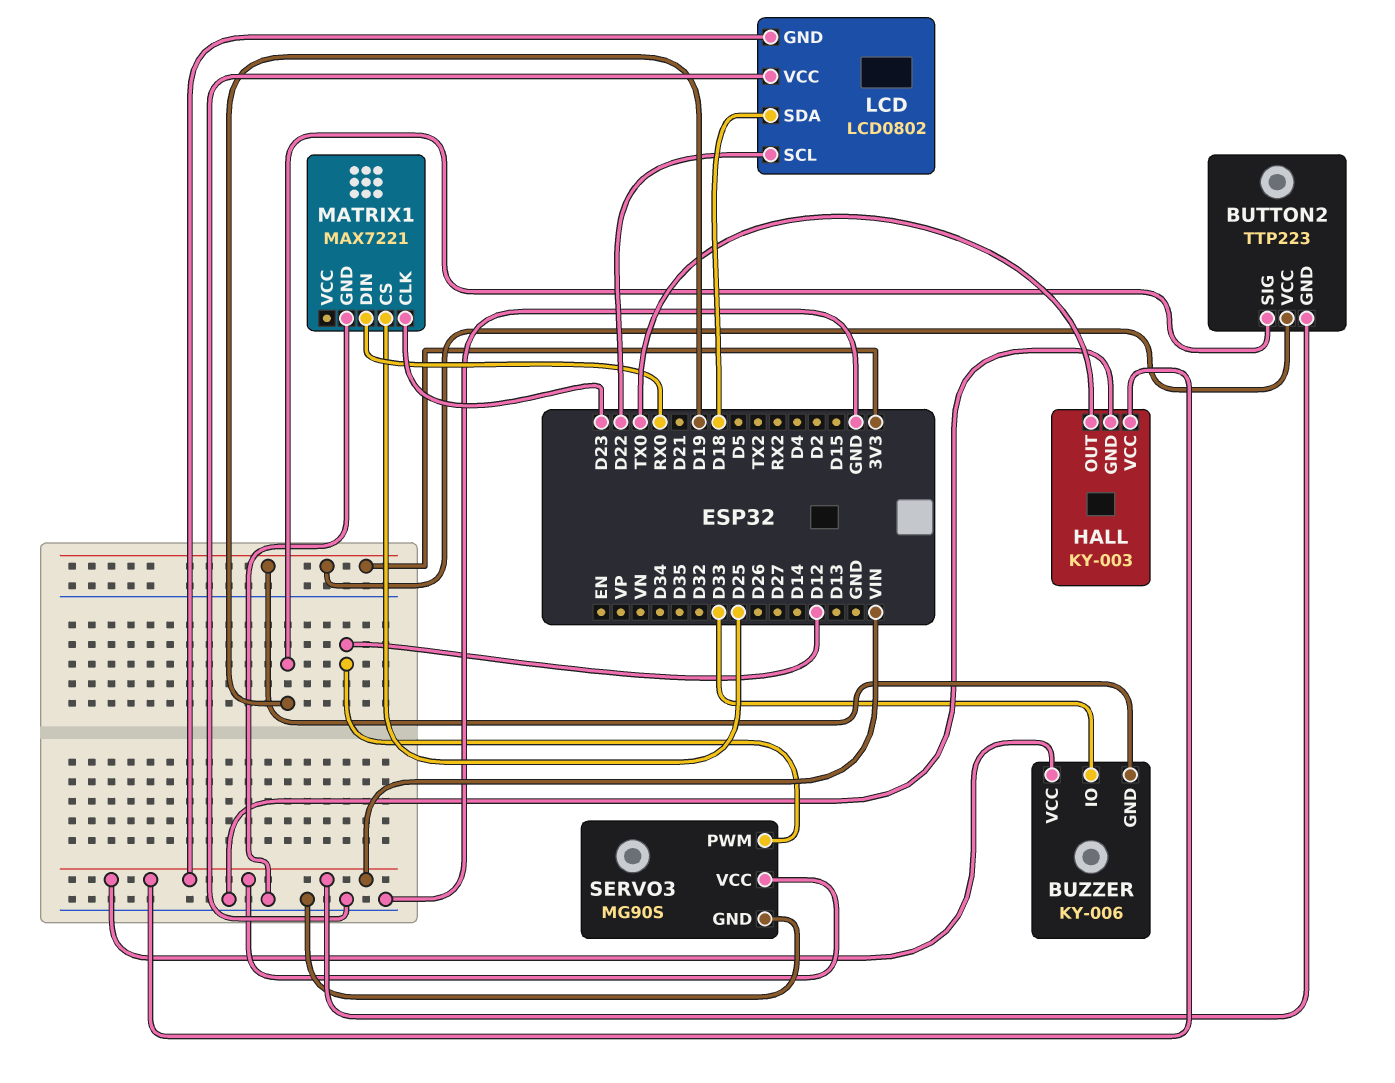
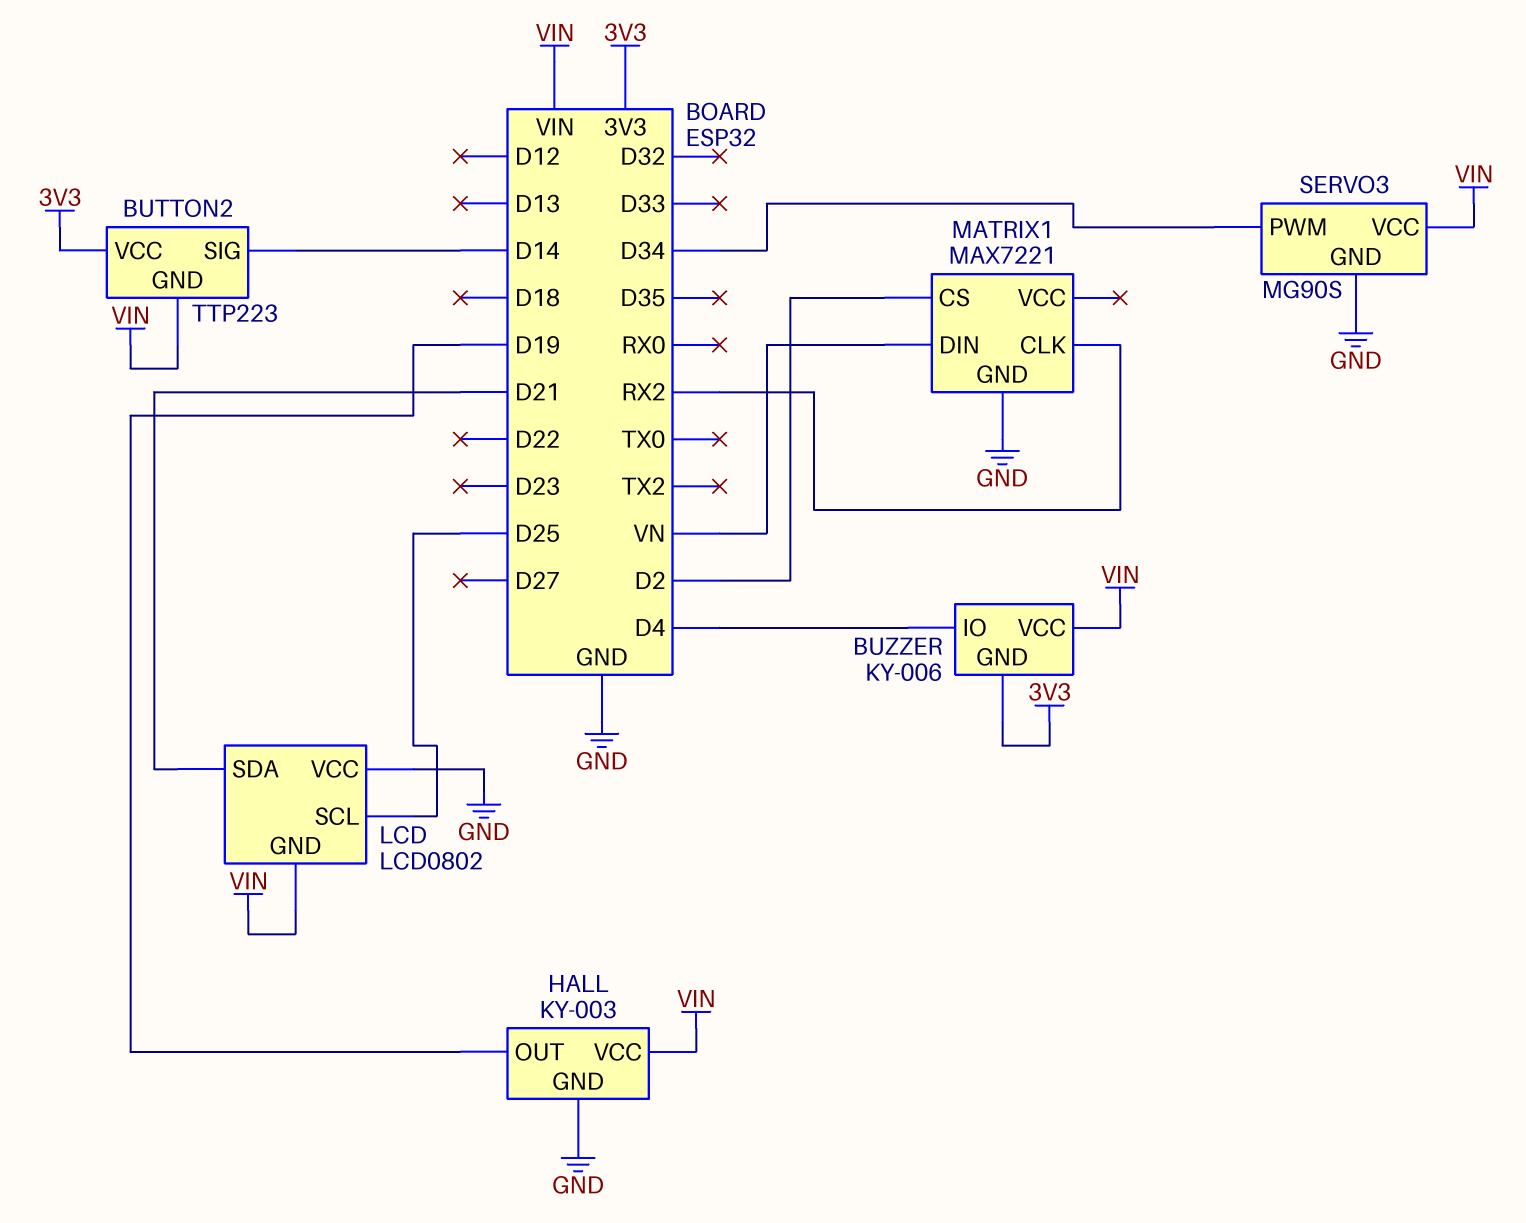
BUTTON2 pin SIG: D19 -> D14
BUZZER pin IO: D33 -> D4
HALL pin OUT: TX0 -> D19
LCD pin SCL: D22 -> D25
LCD pin SDA: D18 -> D21
MATRIX1 pin CLK: D23 -> RX2
MATRIX1 pin CS: D25 -> D2
MATRIX1 pin DIN: RX0 -> VN
SERVO3 pin PWM: D12 -> D34

